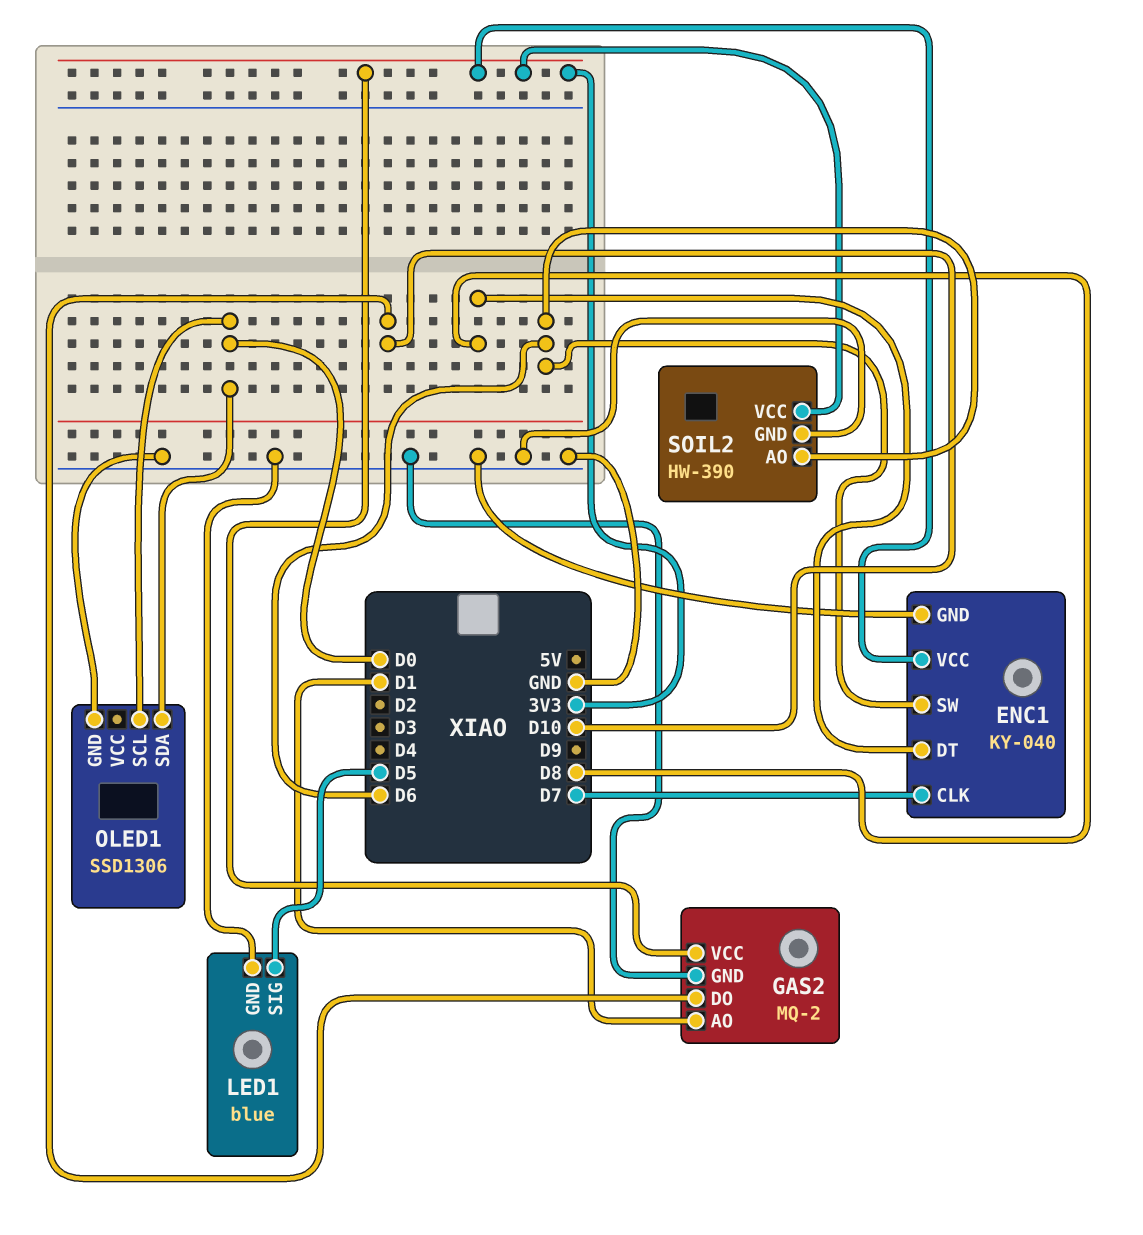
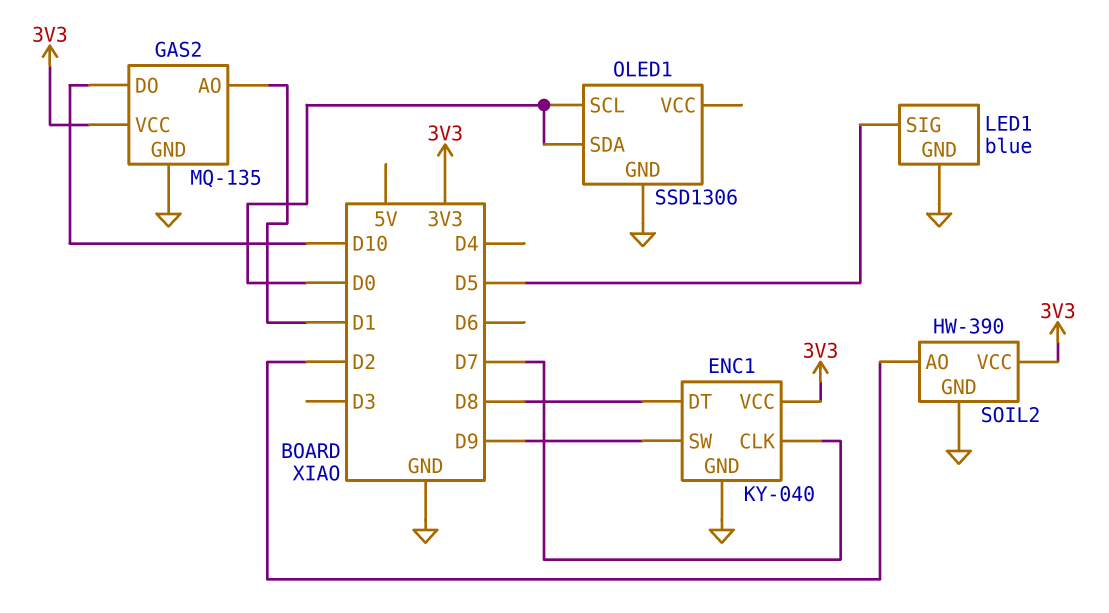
ENC1 pin SW: D6 -> D9
GAS2: MQ-2 -> MQ-135
SOIL2 pin AO: D6 -> D2

